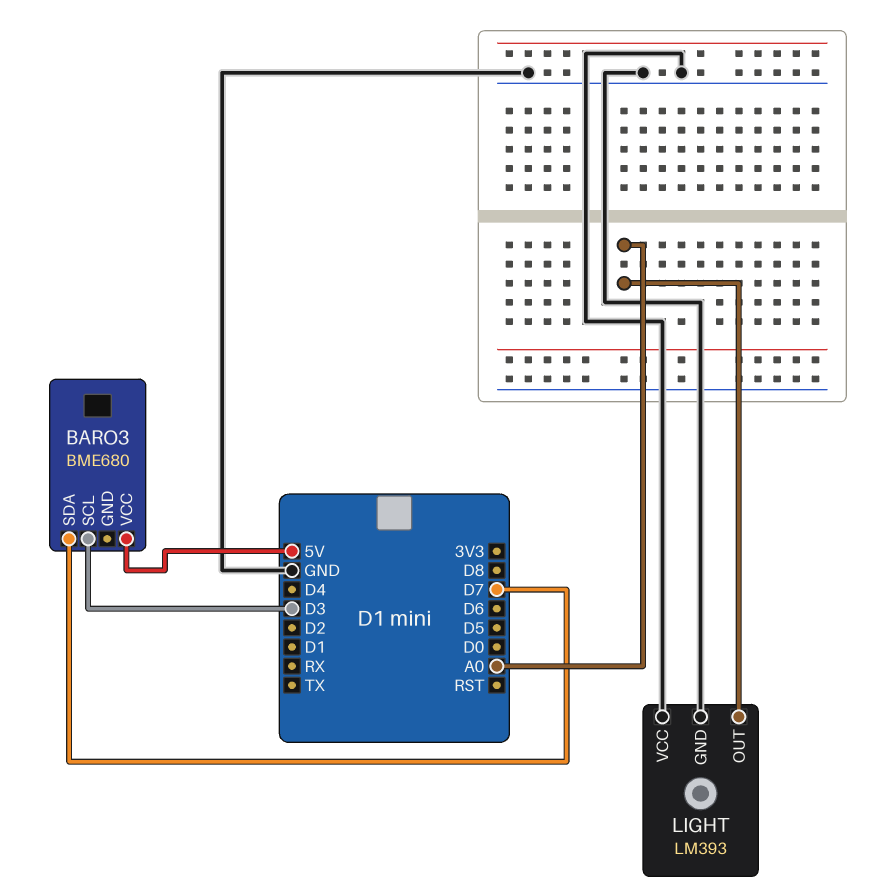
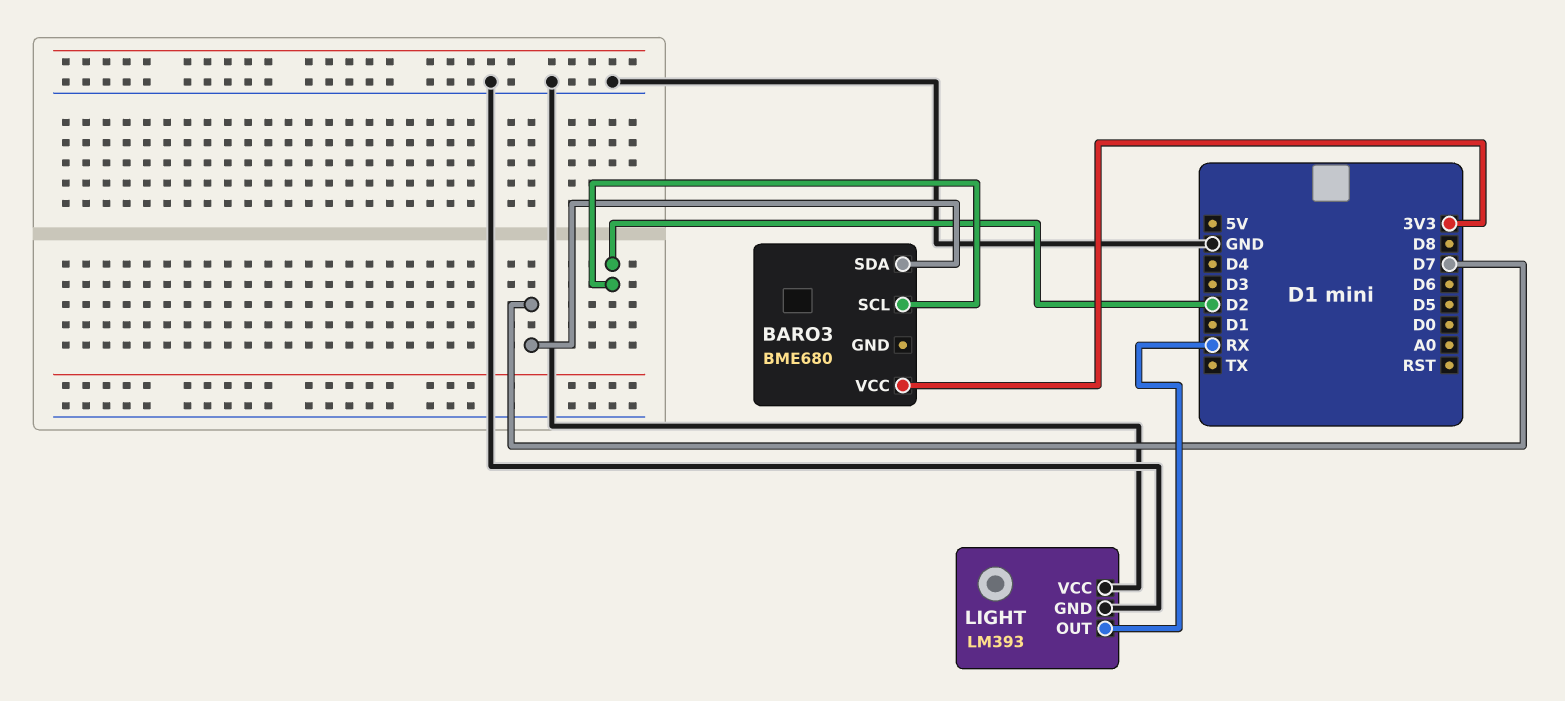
BARO3 pin SCL: D3 -> D2
BARO3 pin VCC: 5V -> 3V3
LIGHT pin OUT: A0 -> RX

